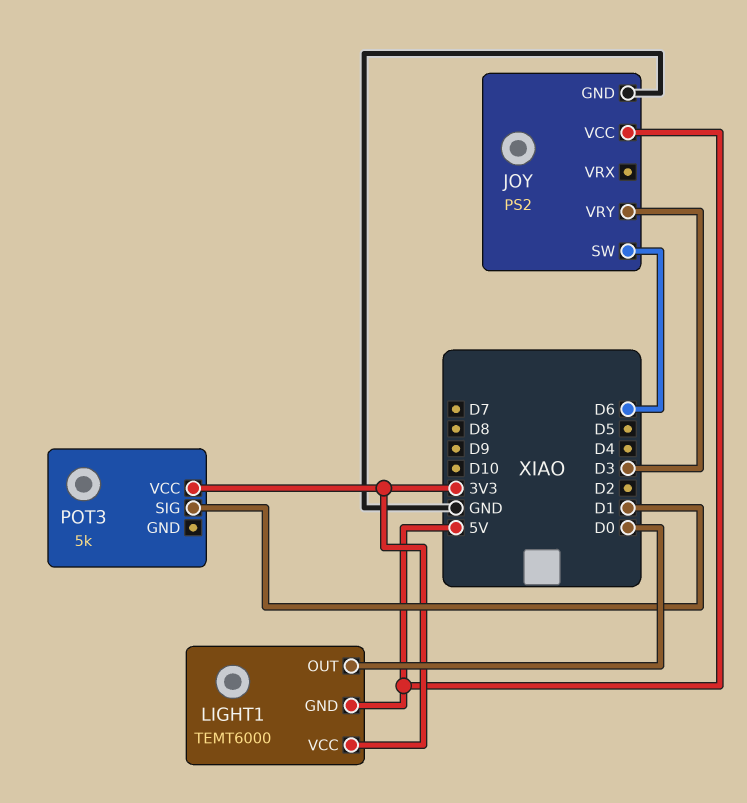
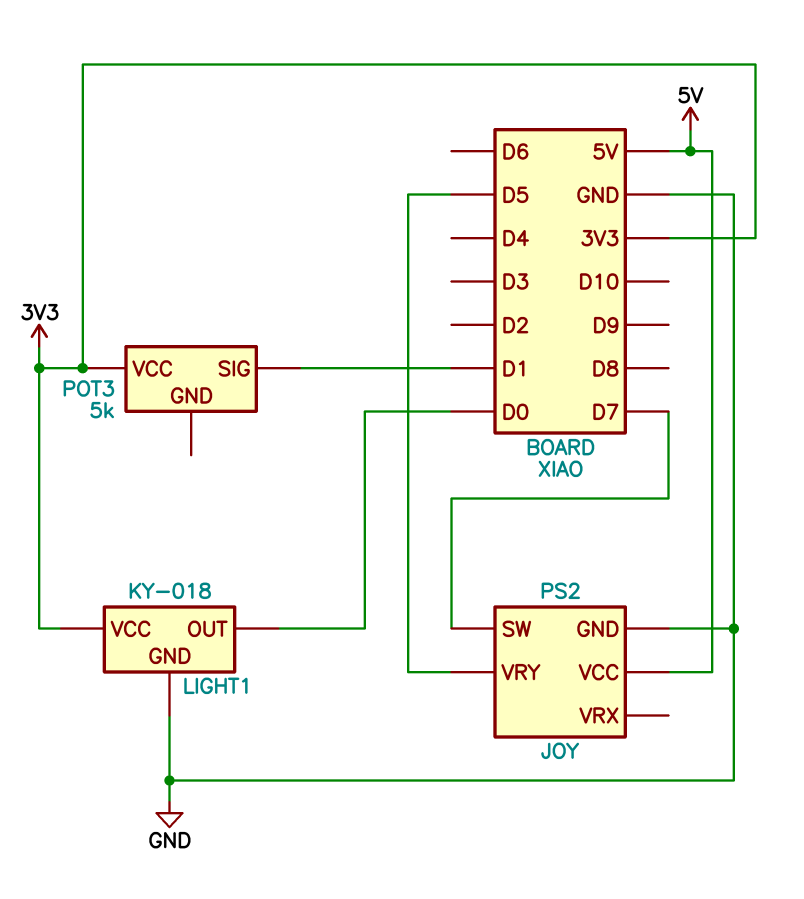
JOY pin SW: D6 -> D7
JOY pin VRY: D3 -> D5
LIGHT1: TEMT6000 -> KY-018
LIGHT1 pin GND: 5V -> GND

